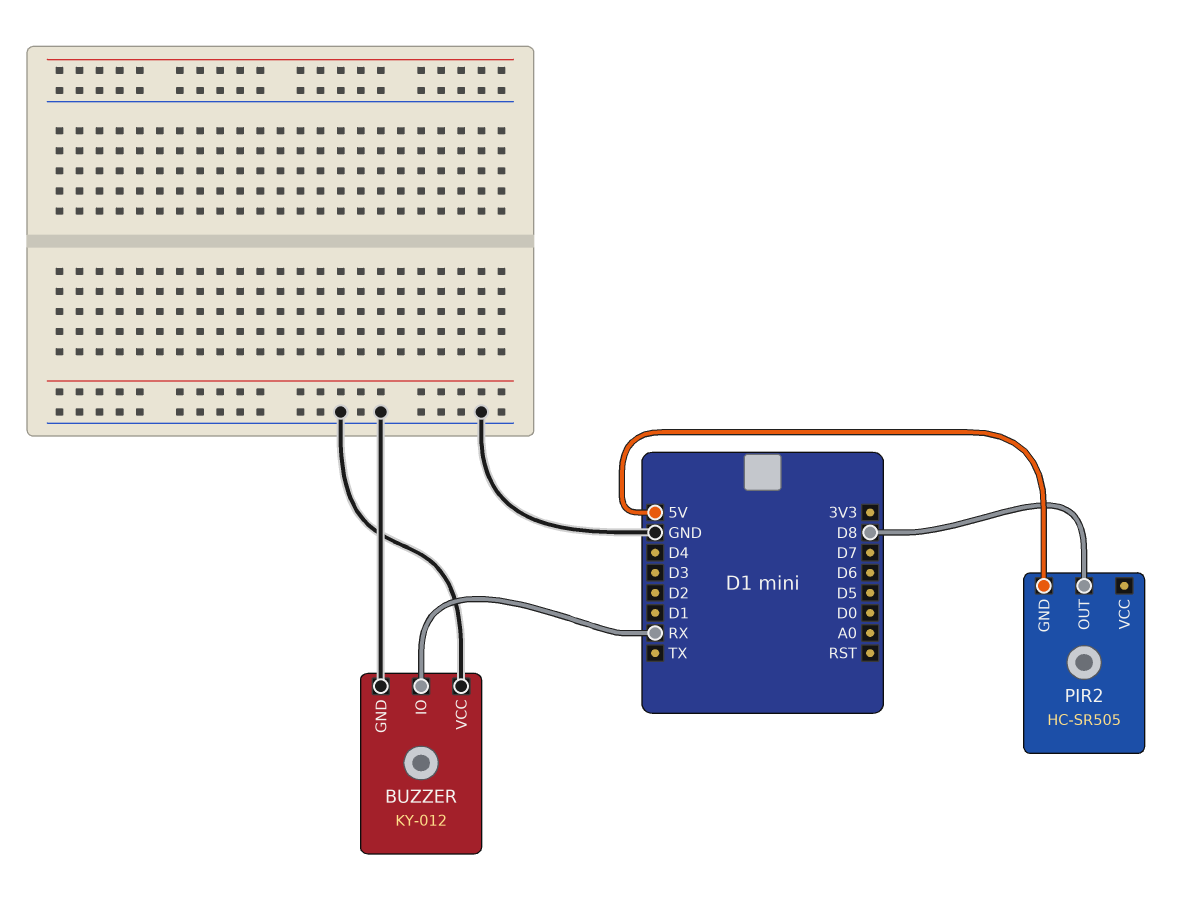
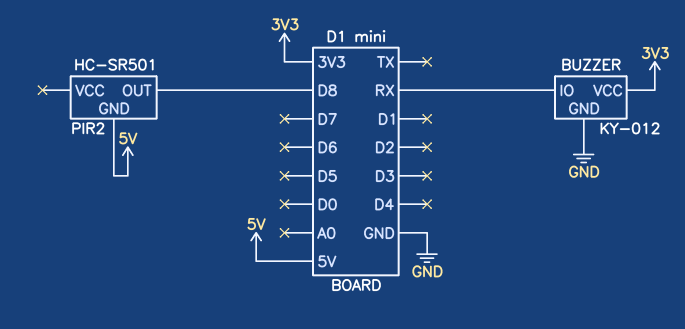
BUZZER pin VCC: GND -> 3V3
PIR2: HC-SR505 -> HC-SR501

